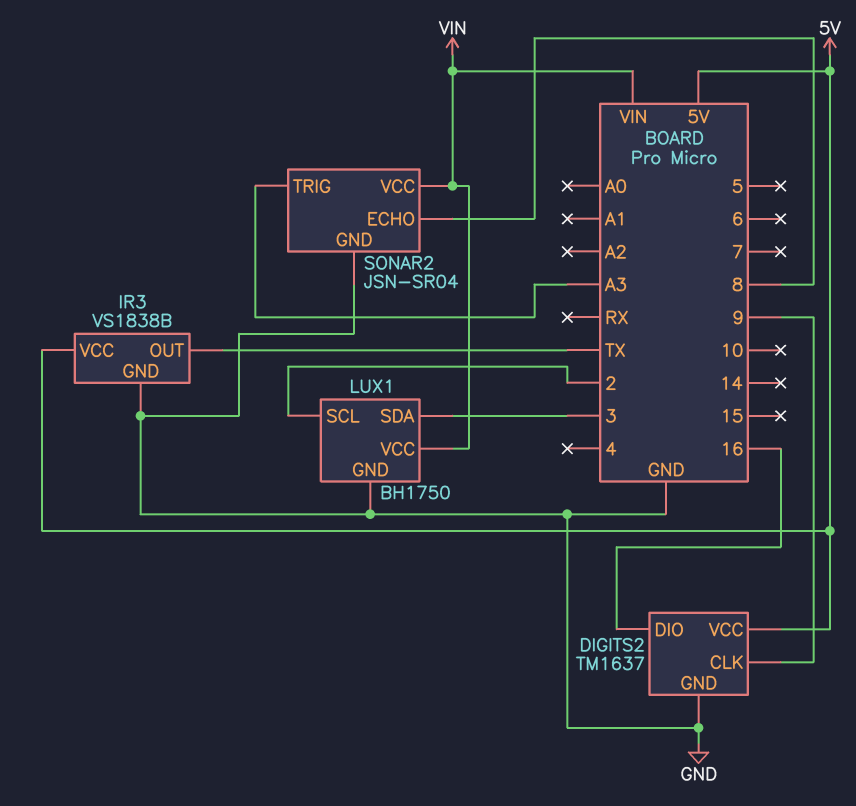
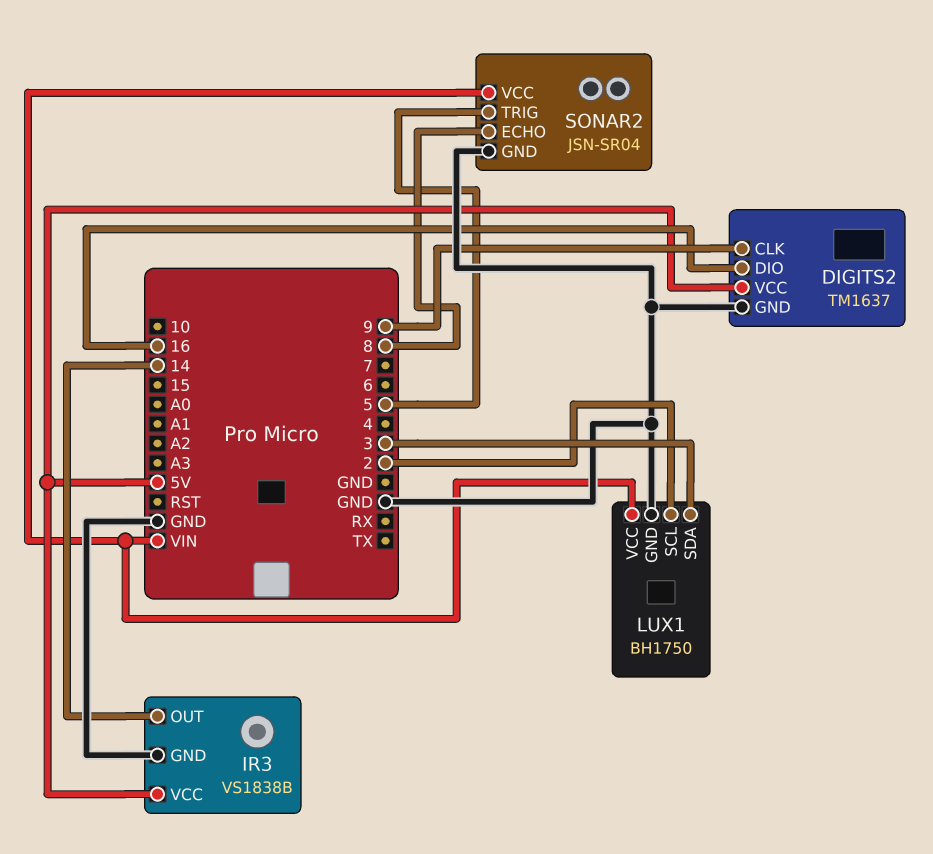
IR3 pin OUT: TX -> 14
SONAR2 pin TRIG: A3 -> 5

